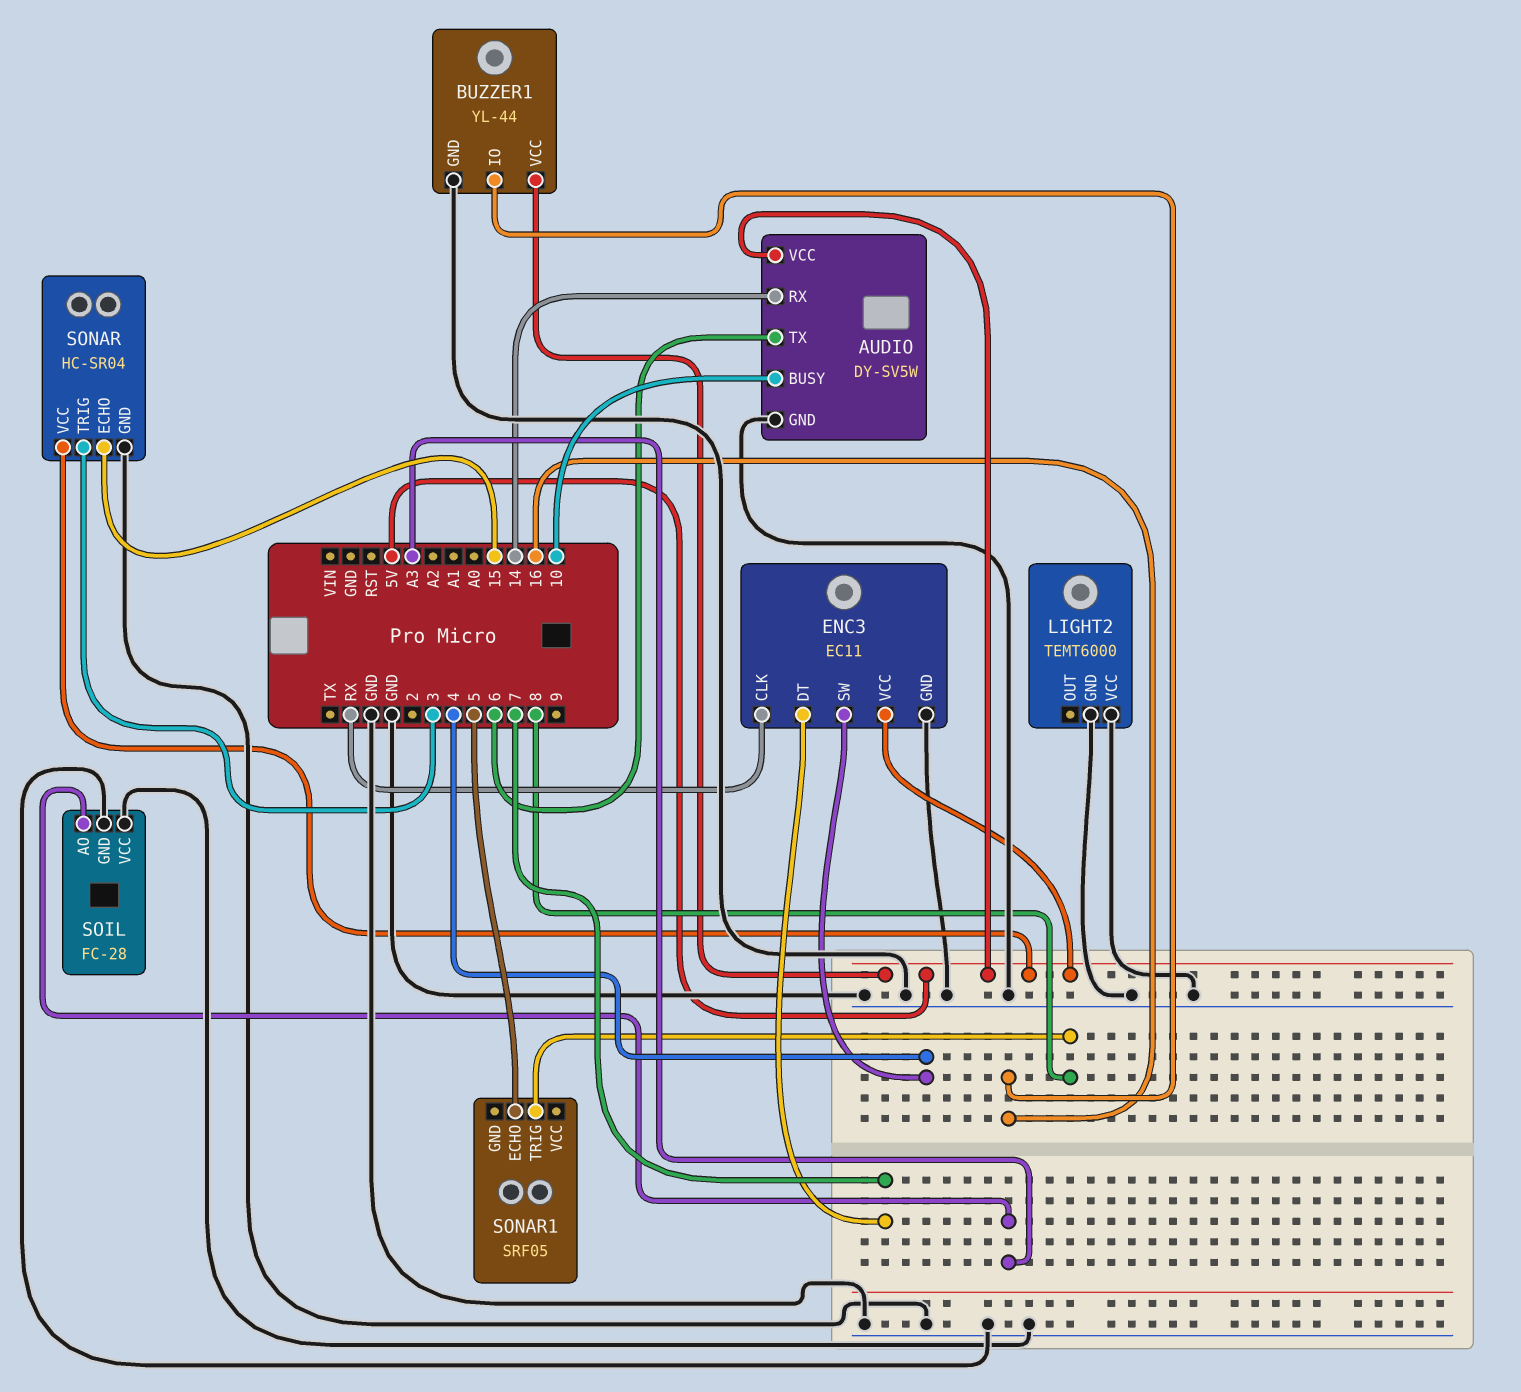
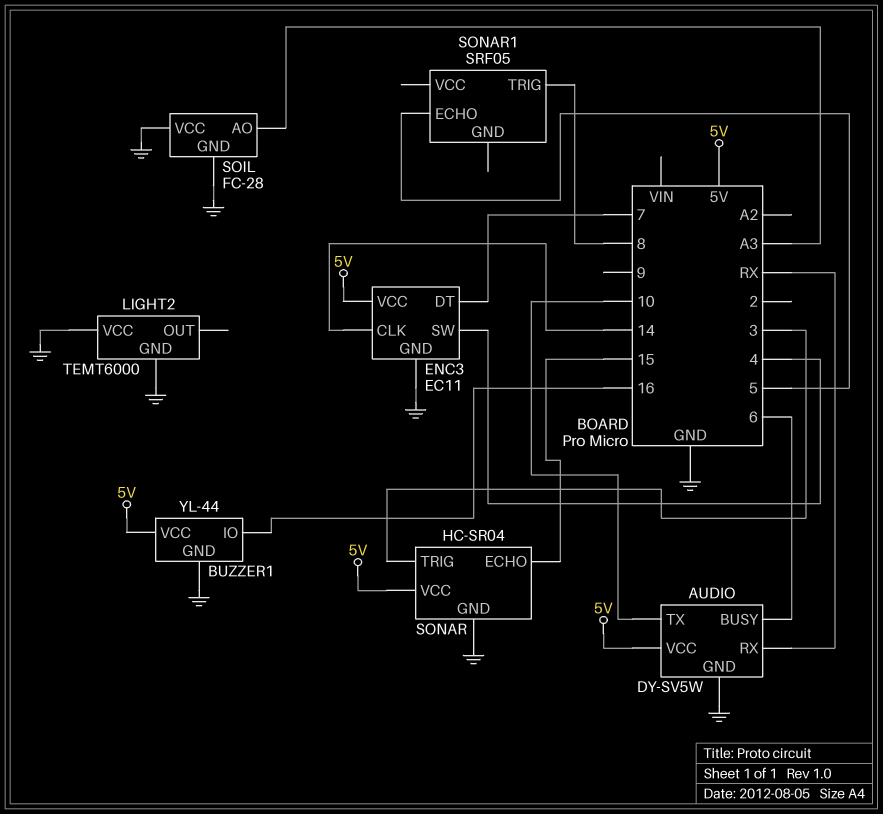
AUDIO pin BUSY: 10 -> 6
AUDIO pin RX: 14 -> RX
AUDIO pin TX: 6 -> 10
ENC3 pin CLK: RX -> 14

